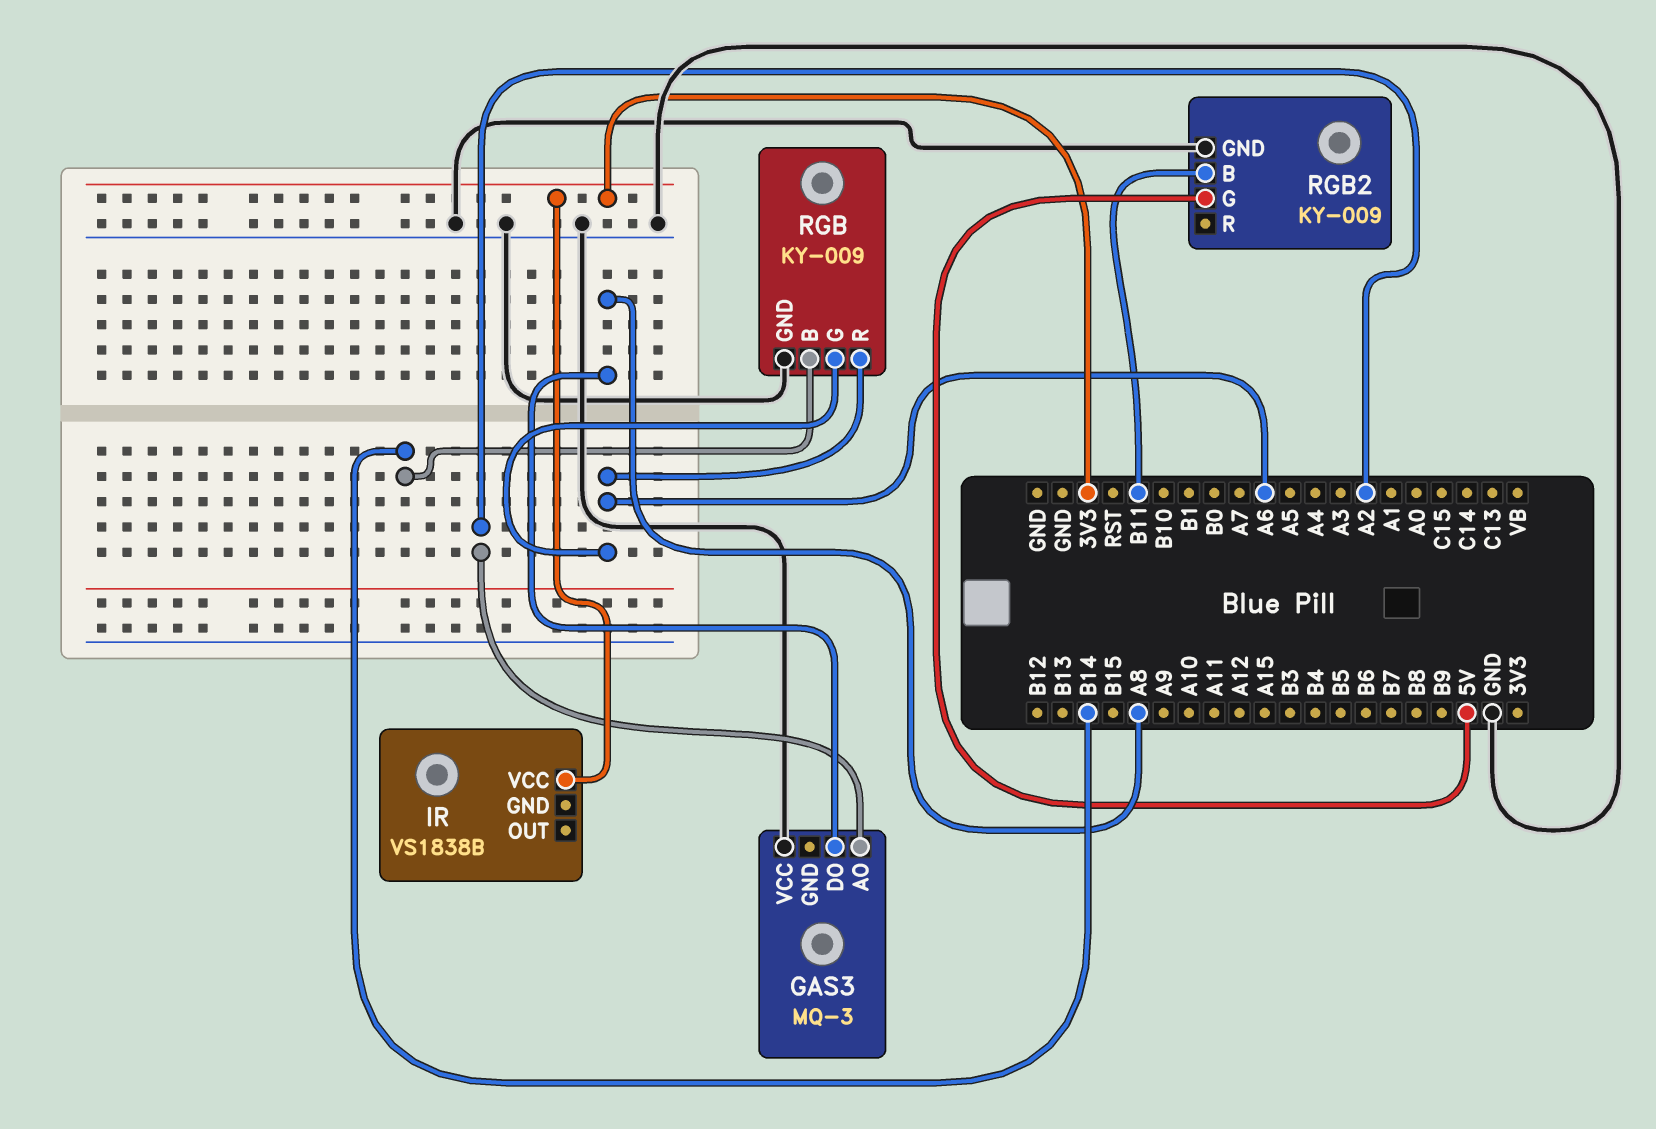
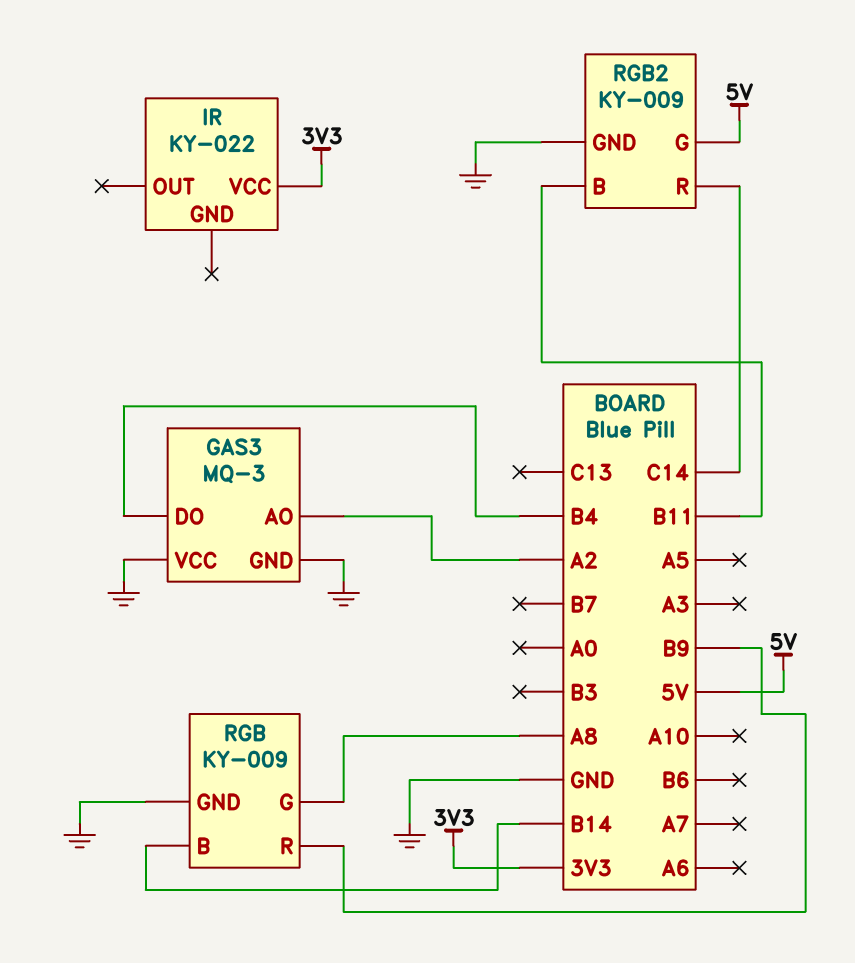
GAS3 pin DO: A8 -> B4
GAS3 pin GND: none -> GND
IR: VS1838B -> KY-022
RGB pin G: A6 -> A8
RGB pin R: A6 -> B9
RGB2 pin R: none -> C14

